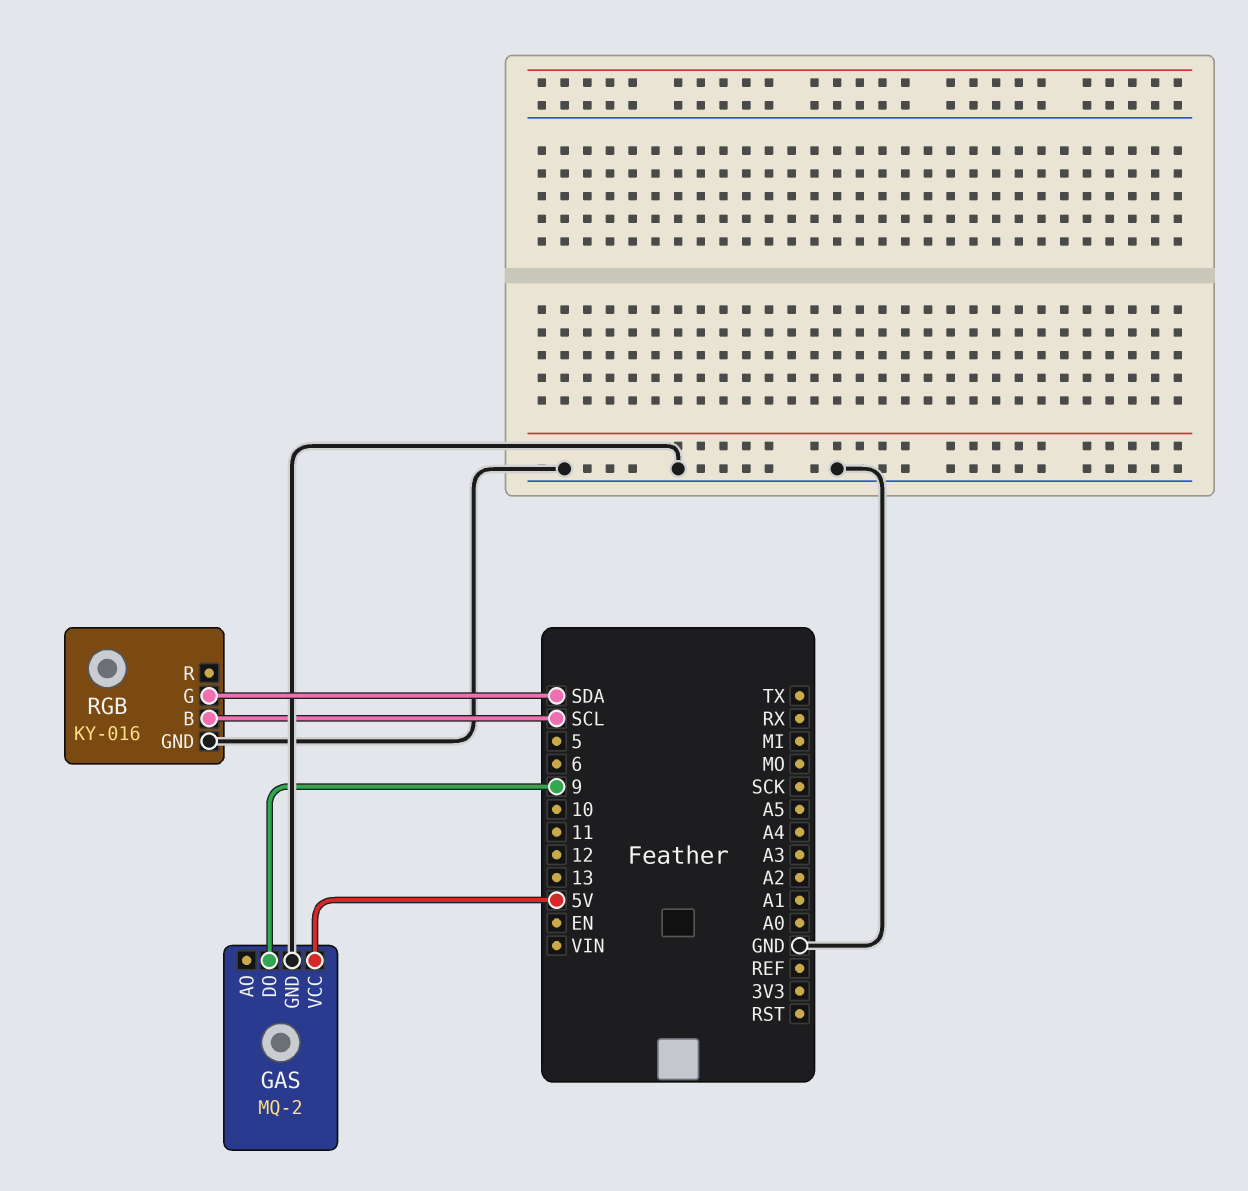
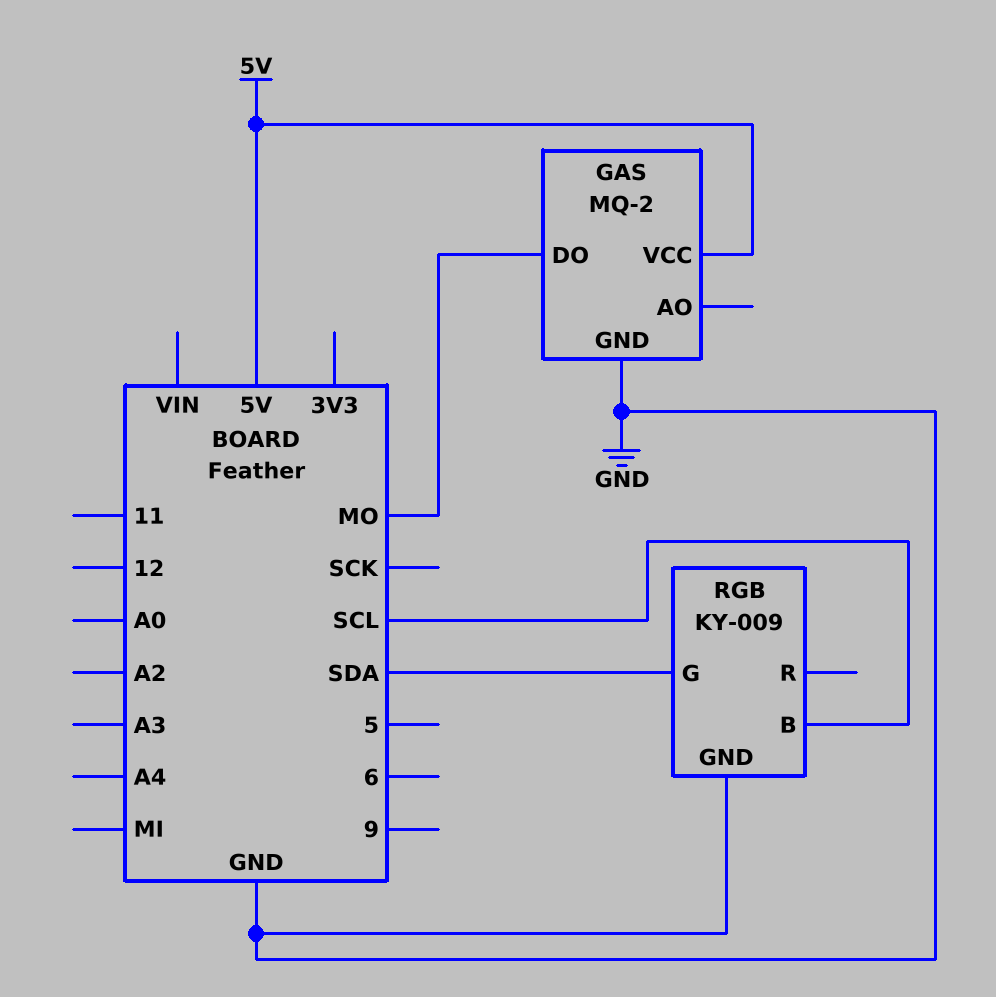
GAS pin DO: 9 -> MO
RGB: KY-016 -> KY-009

